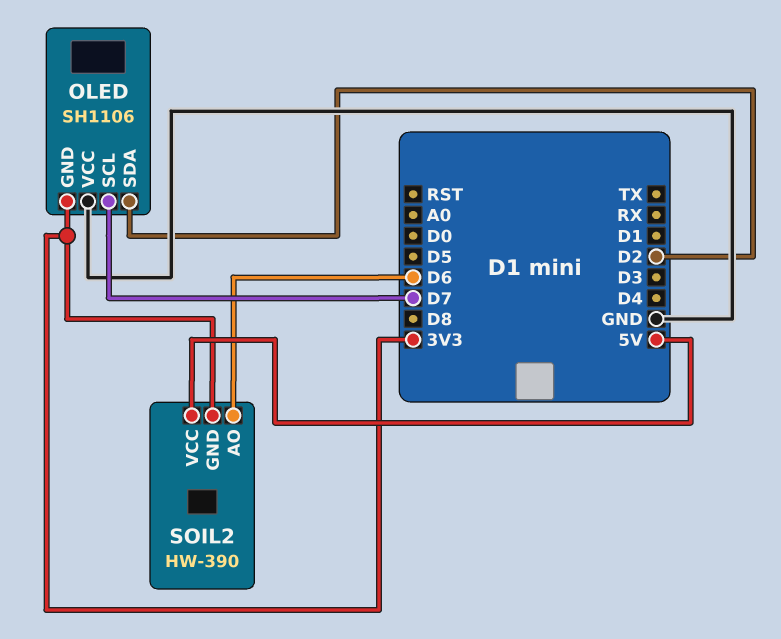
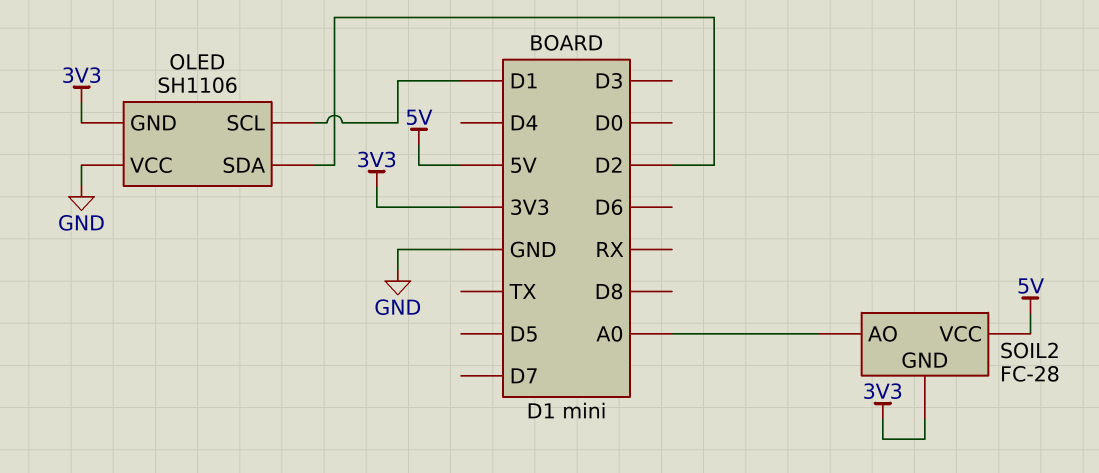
OLED pin SCL: D7 -> D1
SOIL2: HW-390 -> FC-28
SOIL2 pin AO: D6 -> A0

